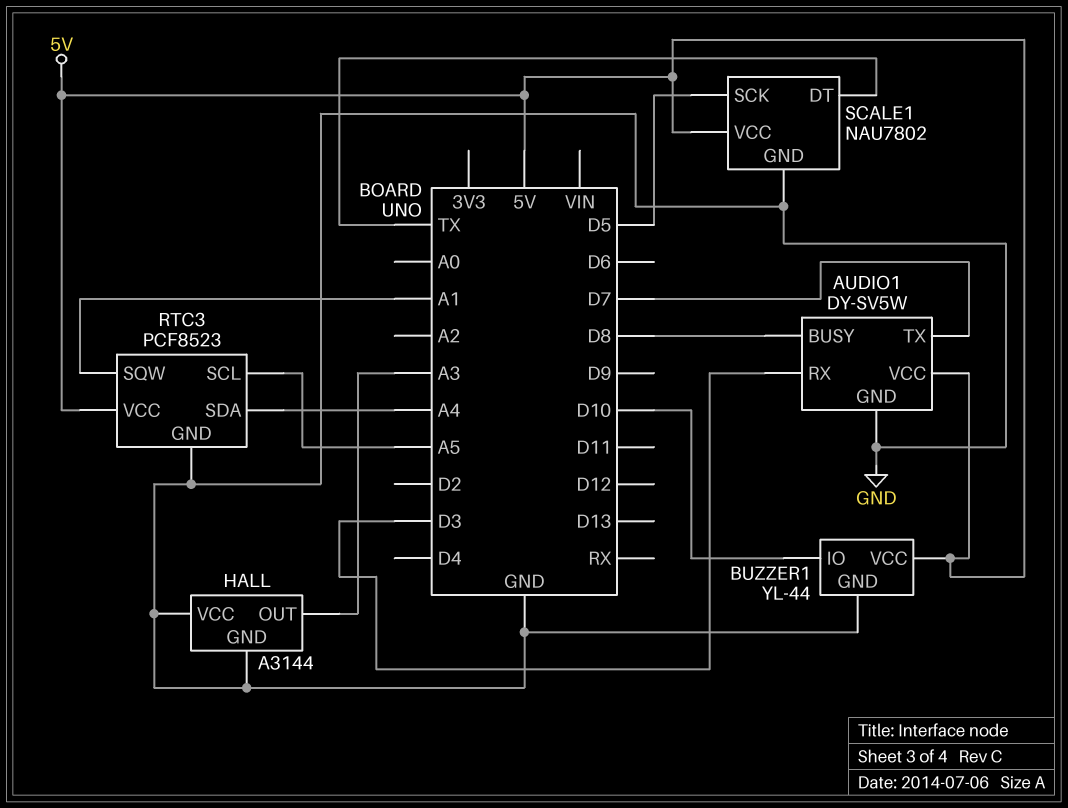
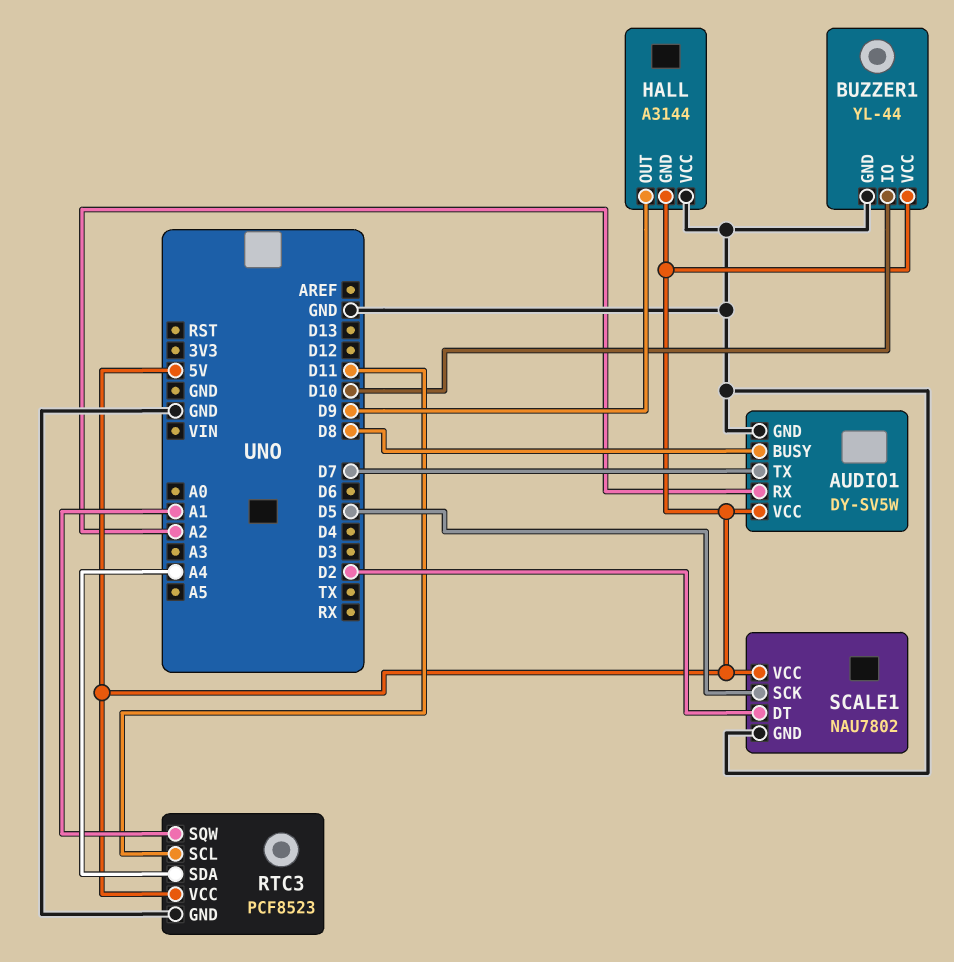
AUDIO1 pin RX: D3 -> A2
HALL pin GND: GND -> 5V
HALL pin OUT: A3 -> D9
RTC3 pin SCL: A5 -> D11
SCALE1 pin DT: TX -> D2

